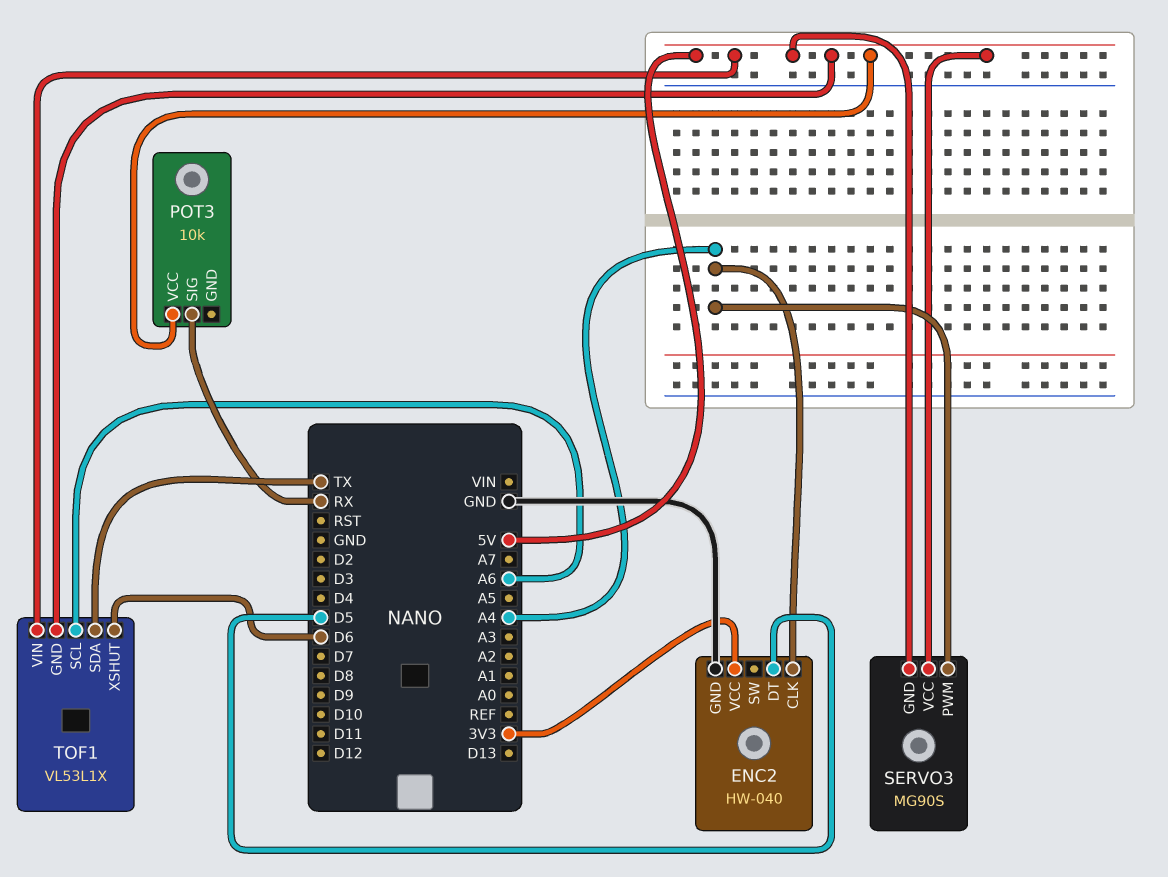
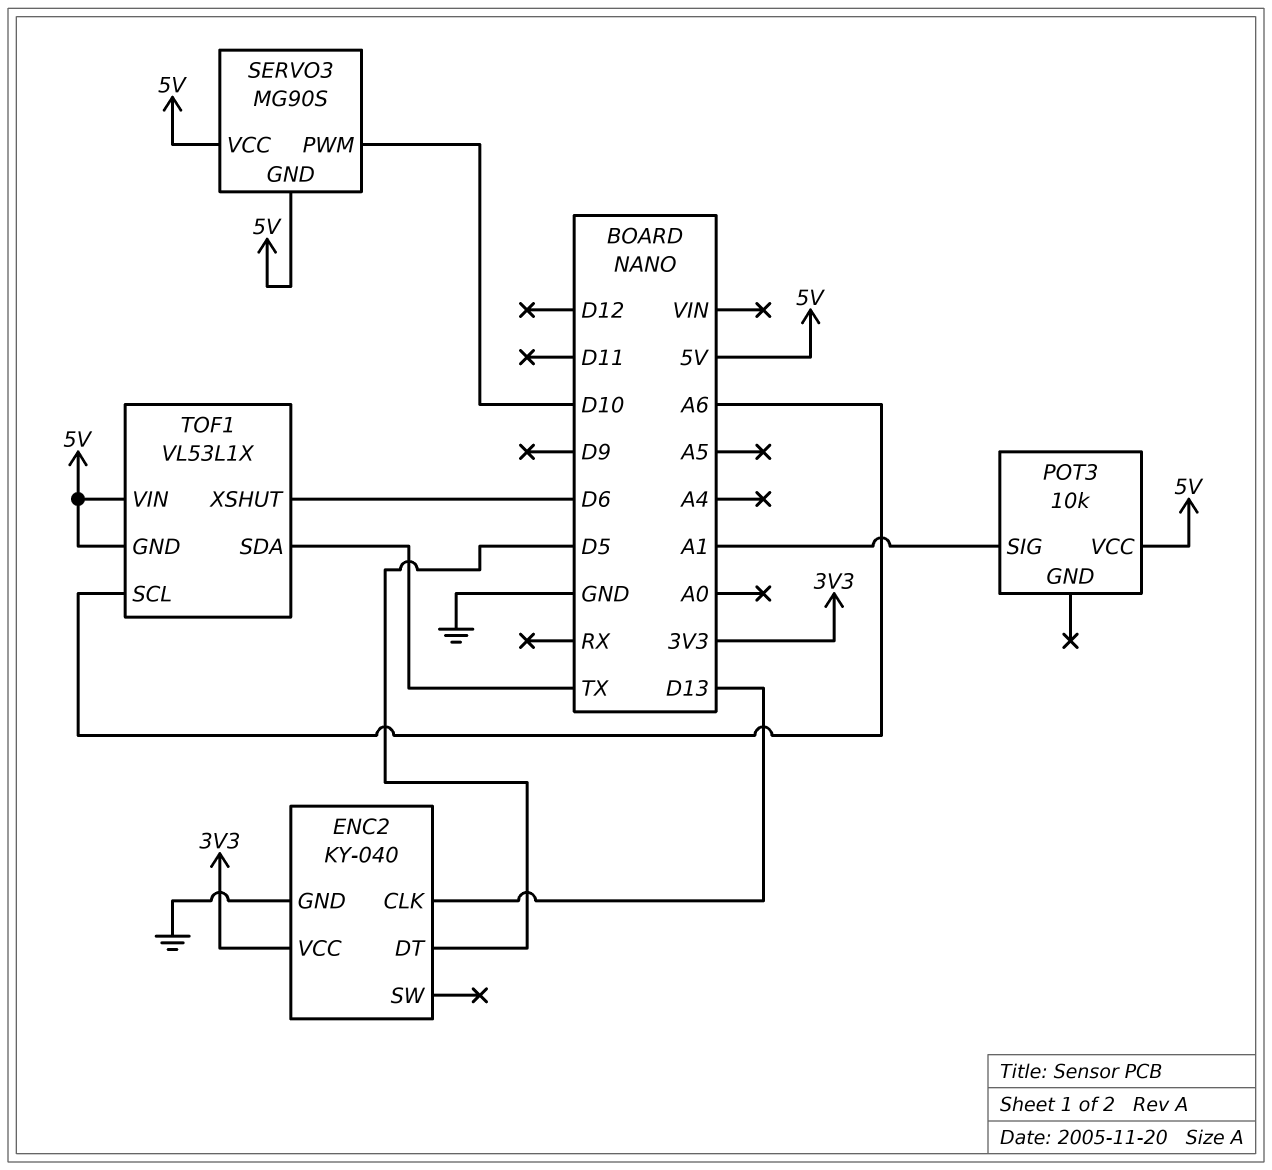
ENC2: HW-040 -> KY-040
ENC2 pin CLK: A4 -> D13
POT3 pin SIG: RX -> A1
SERVO3 pin PWM: A4 -> D10

